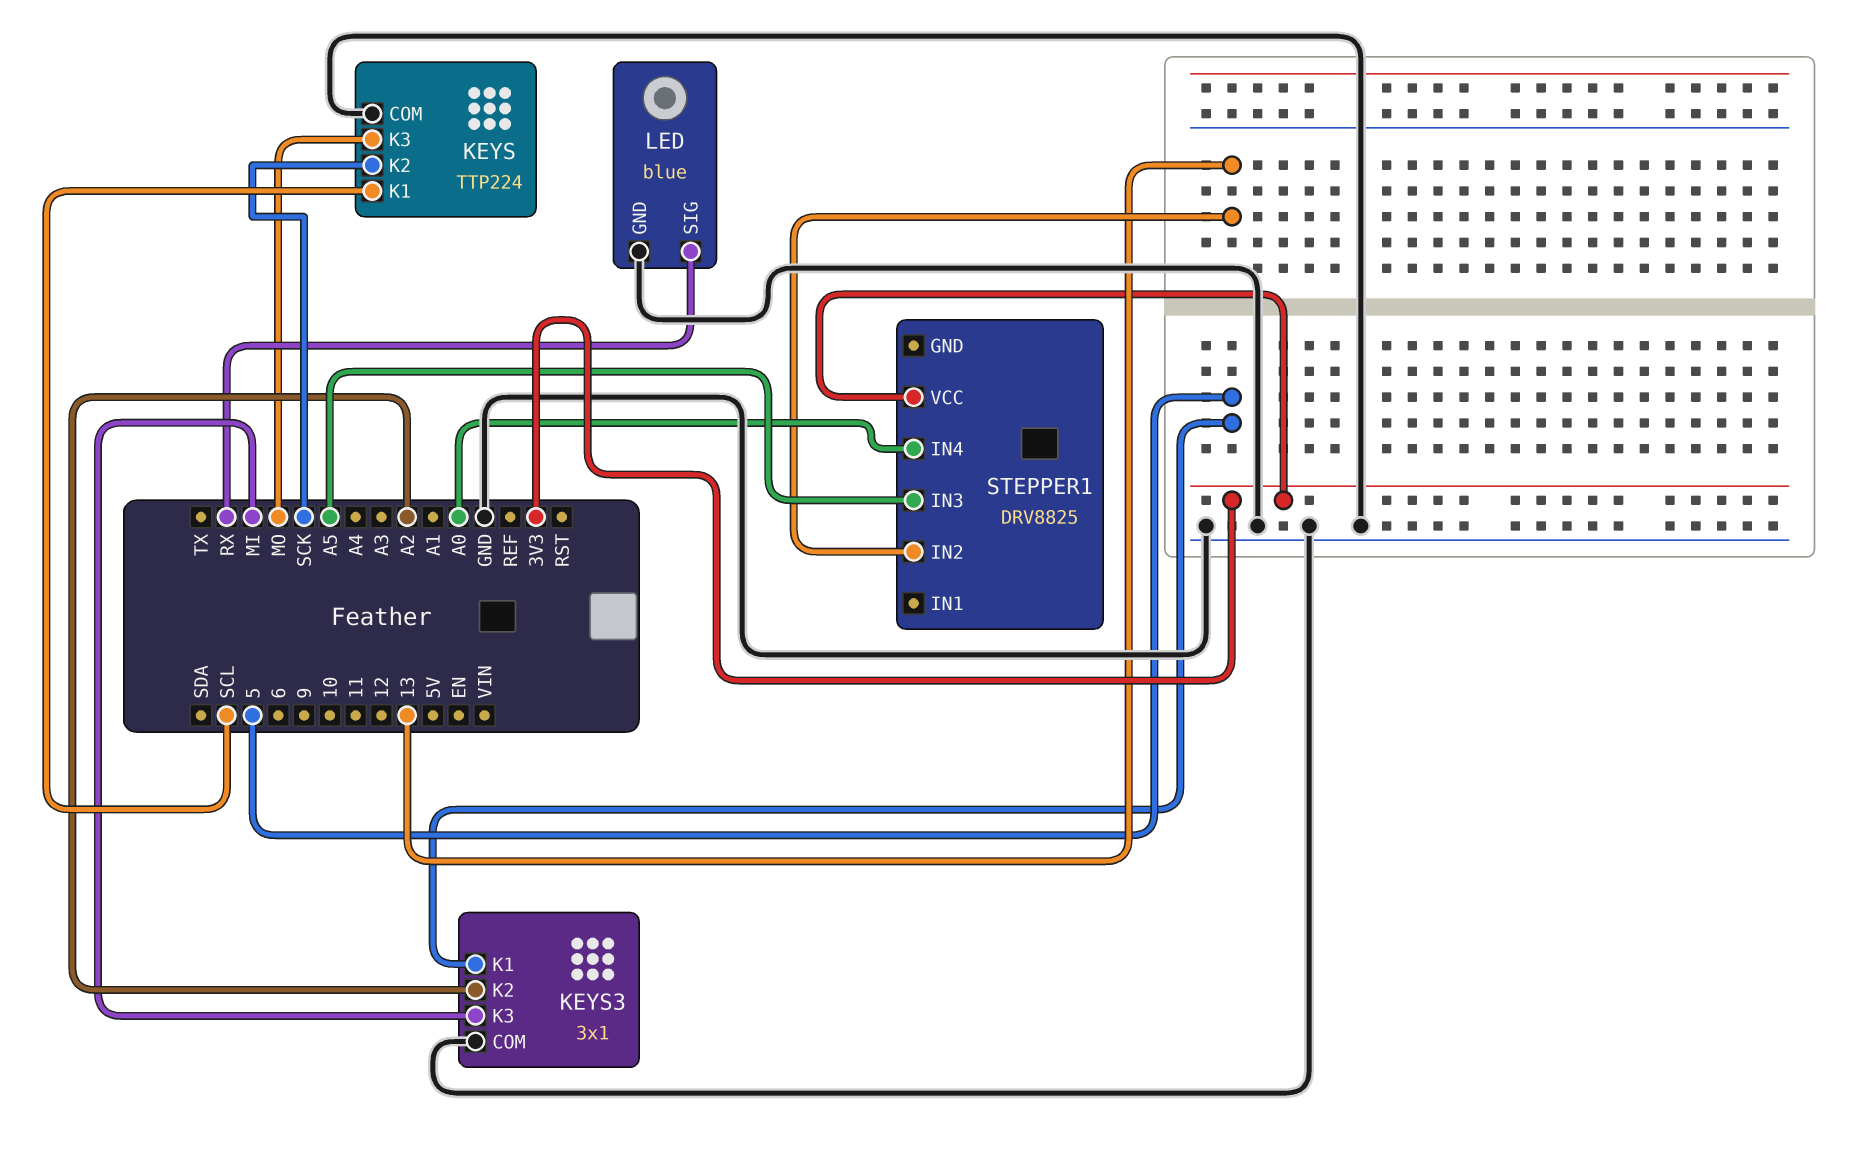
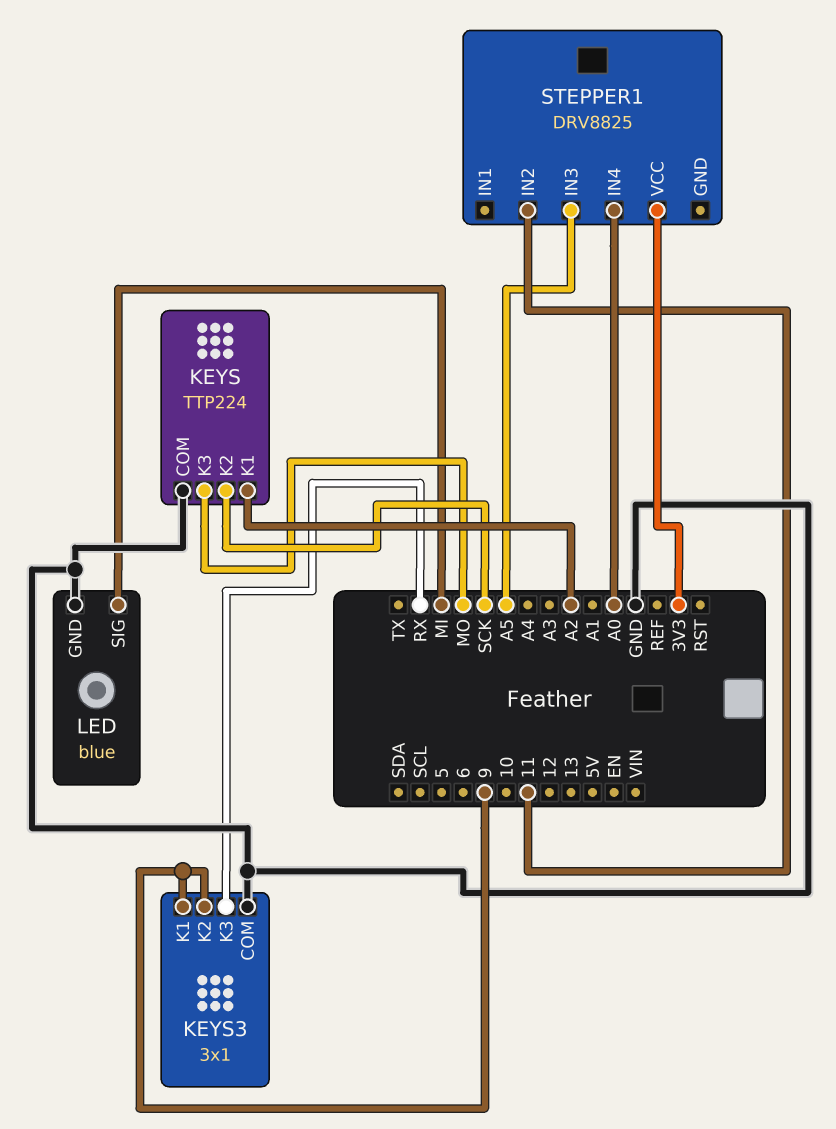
KEYS pin K1: SCL -> A2
KEYS3 pin K1: 5 -> 9
KEYS3 pin K2: A2 -> 9
KEYS3 pin K3: MI -> RX
LED pin SIG: RX -> MI
STEPPER1 pin IN2: 13 -> 11

